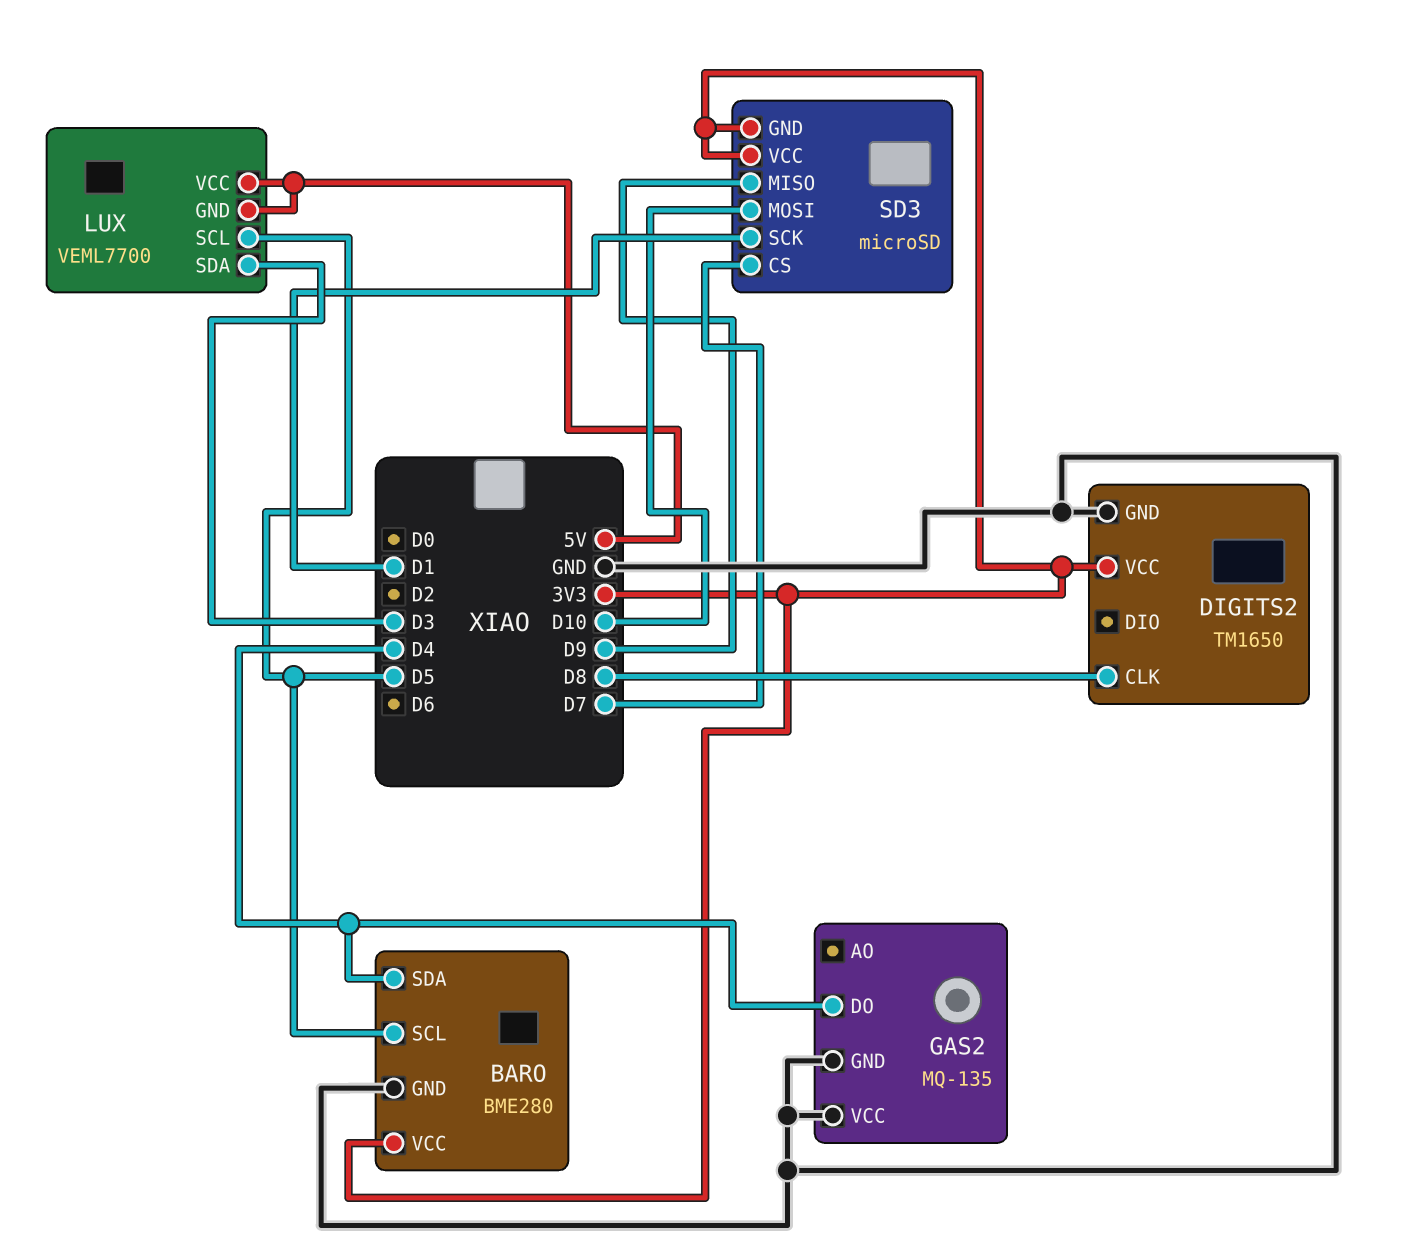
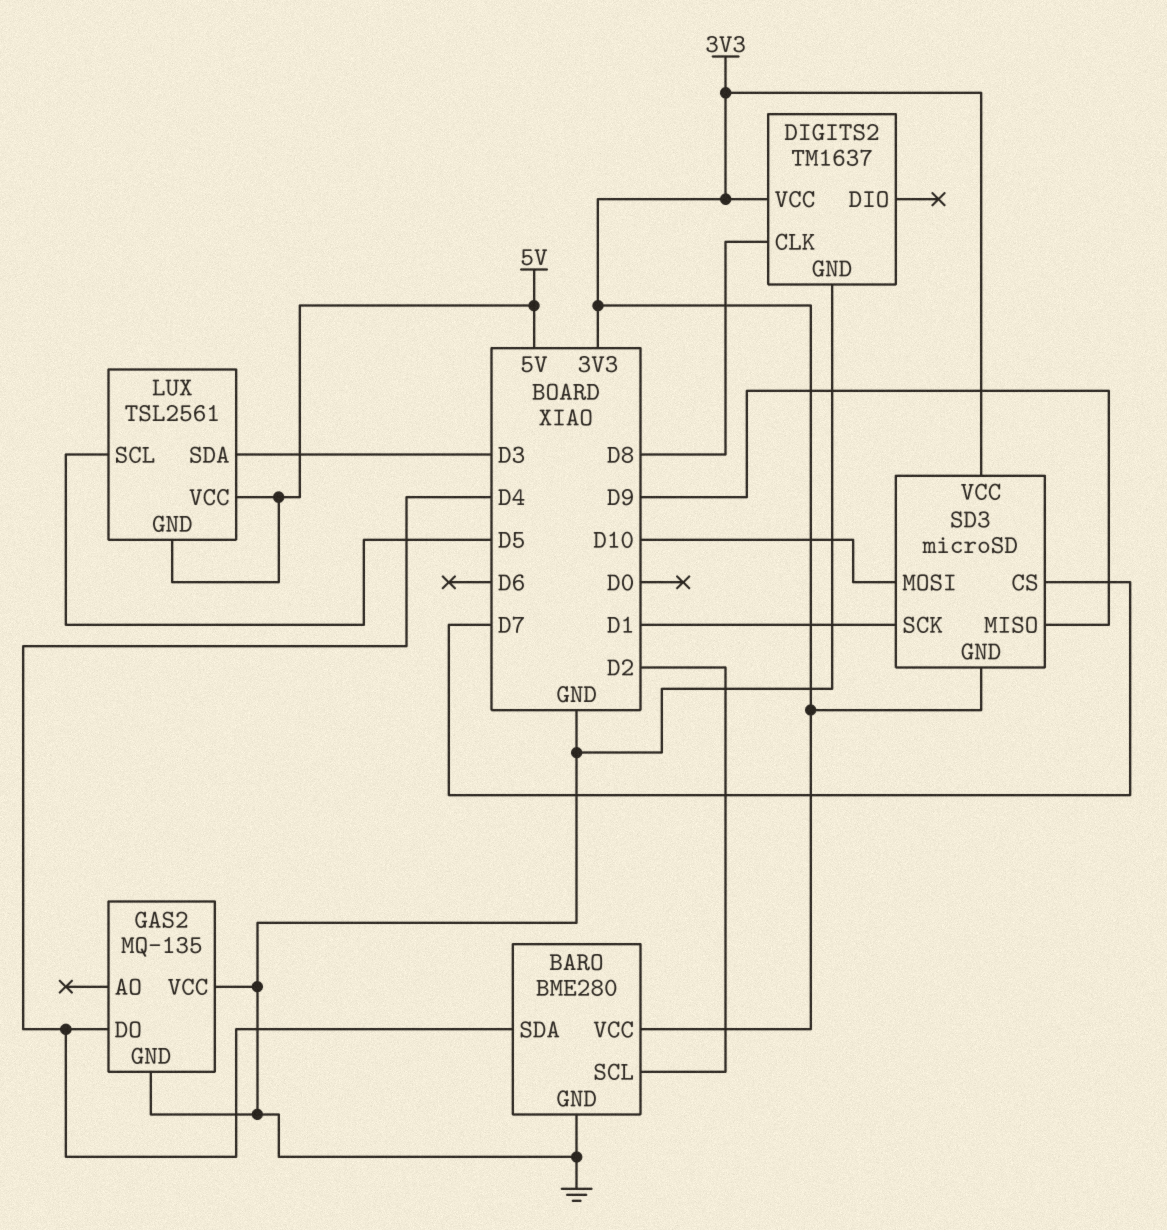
BARO pin SCL: D5 -> D2
DIGITS2: TM1650 -> TM1637
LUX: VEML7700 -> TSL2561

